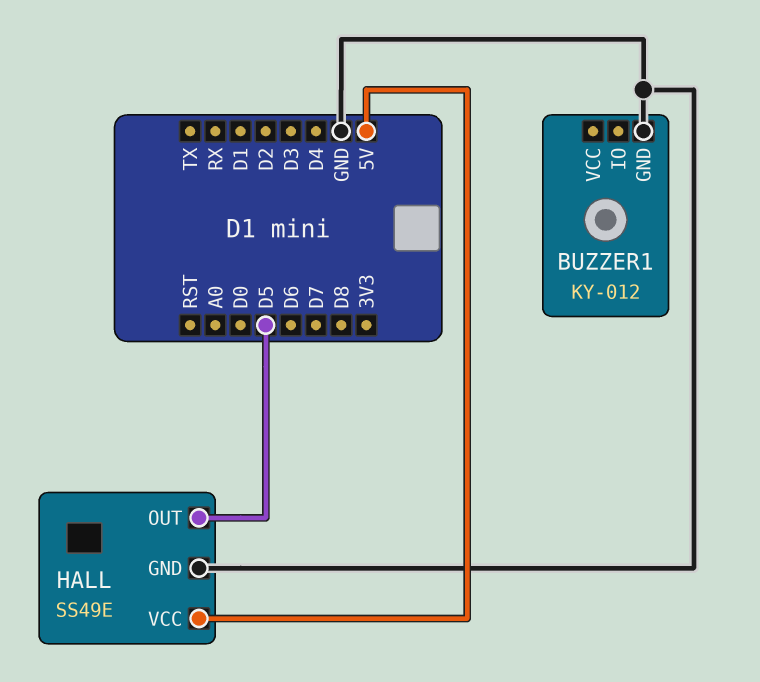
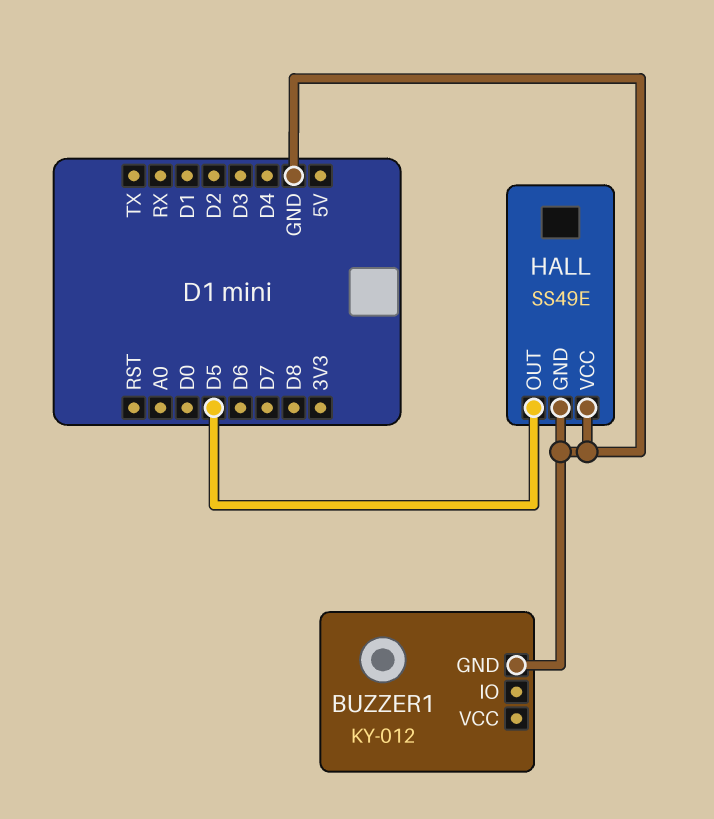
HALL pin VCC: 5V -> GND

